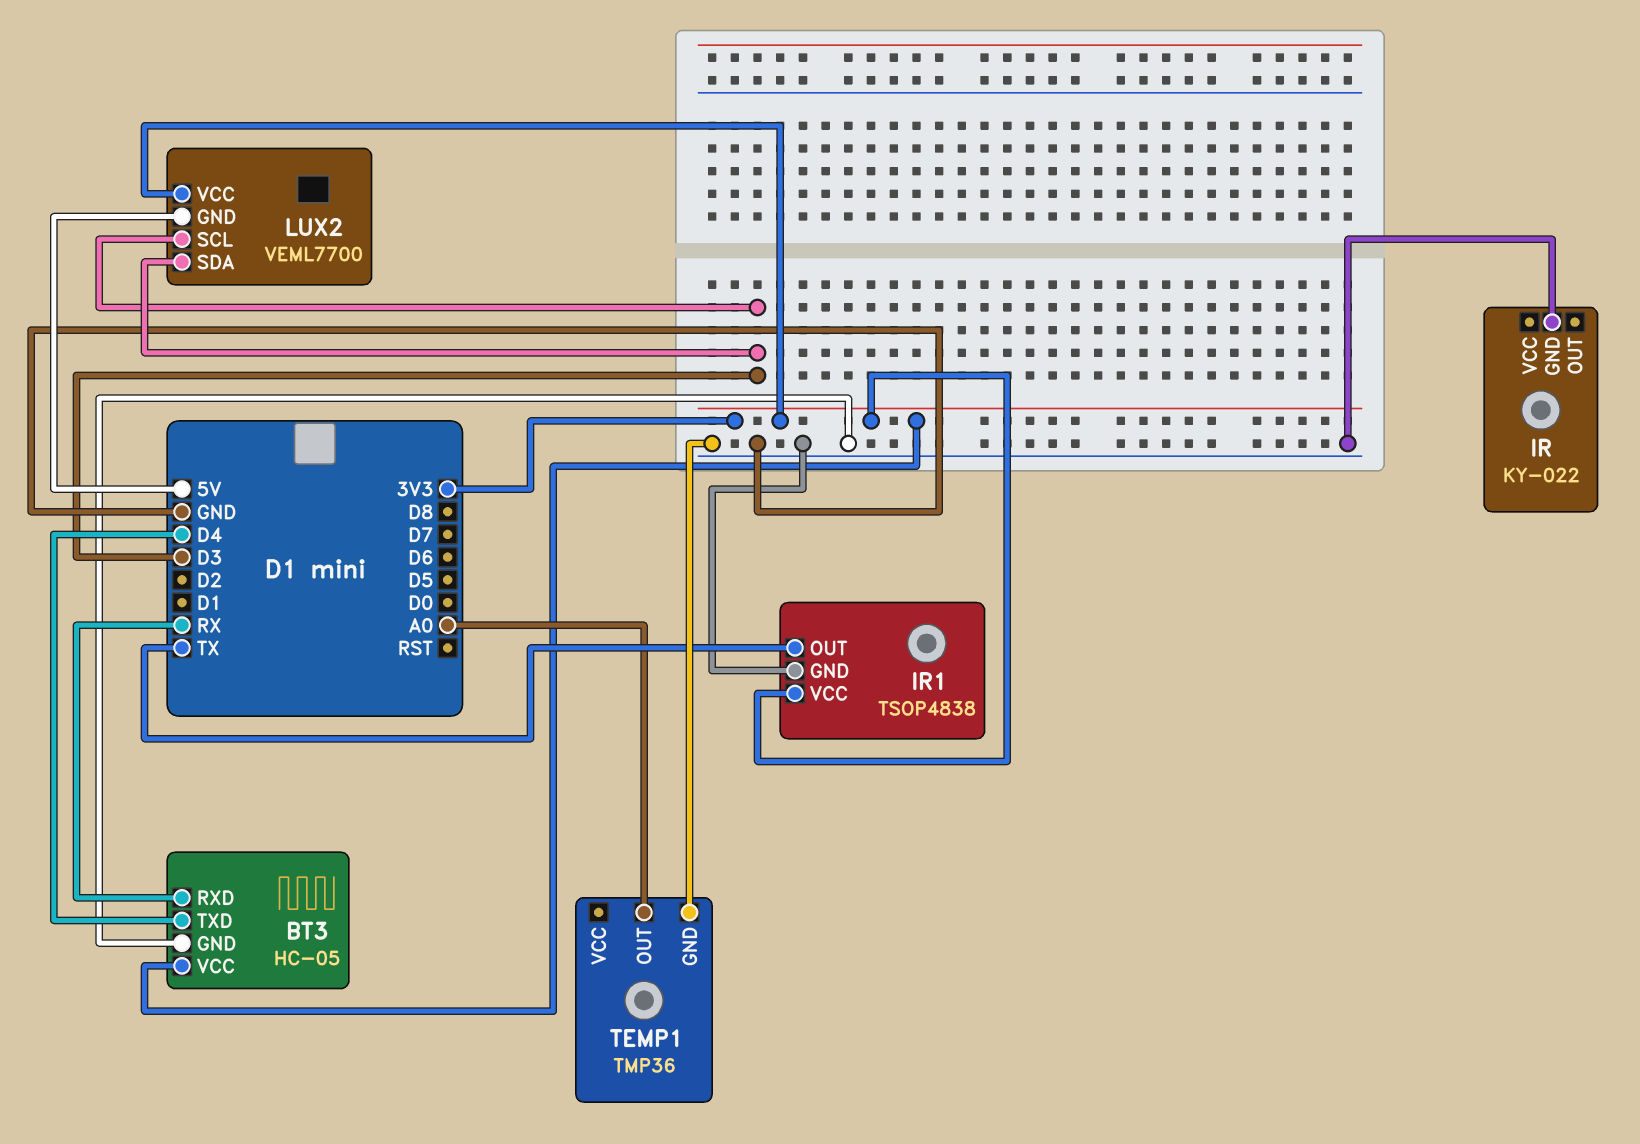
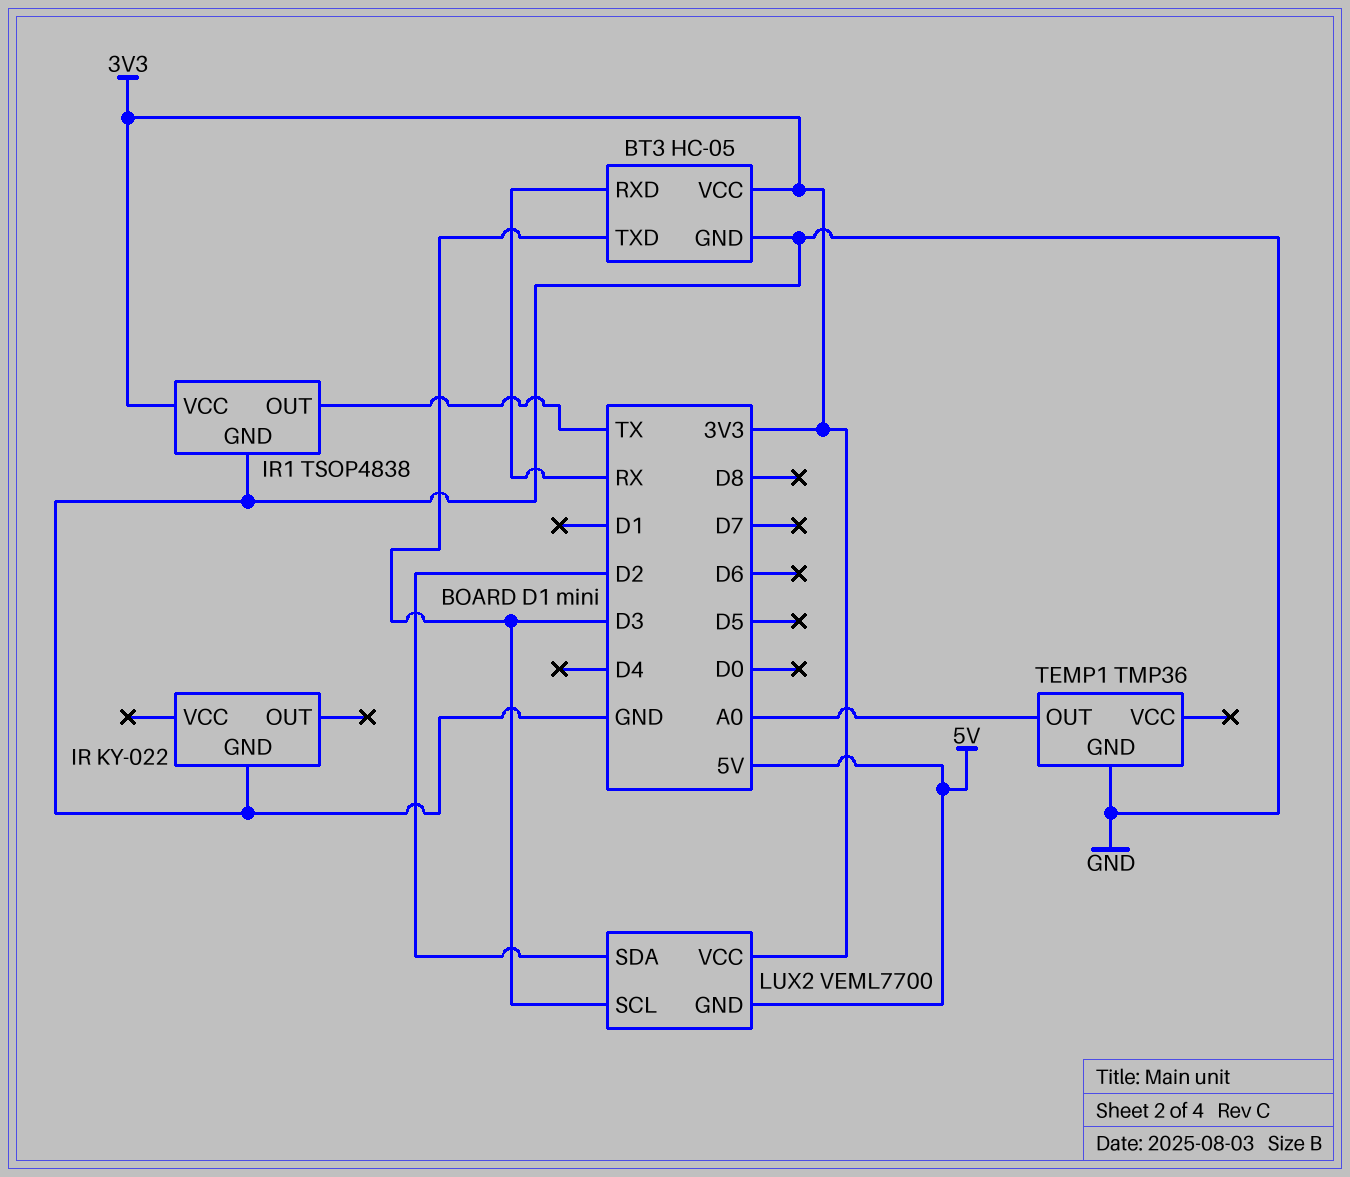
BT3 pin TXD: D4 -> D3
LUX2 pin SDA: D3 -> D2

